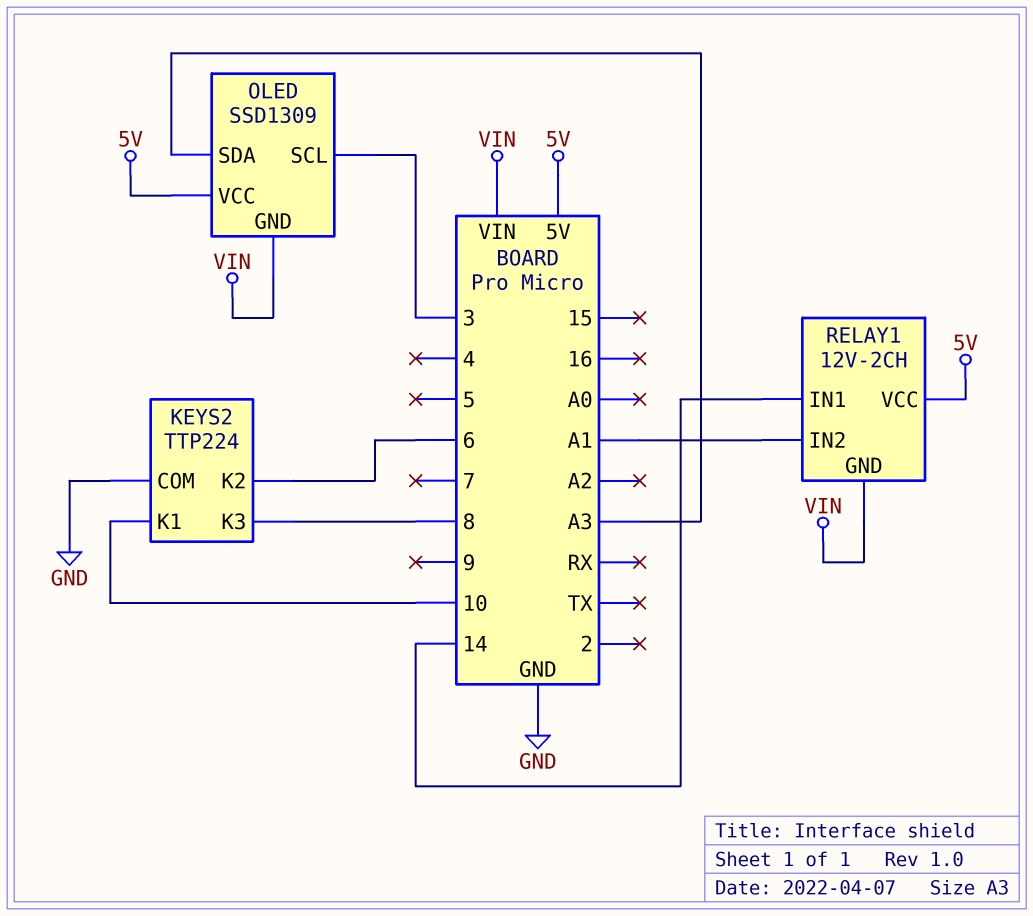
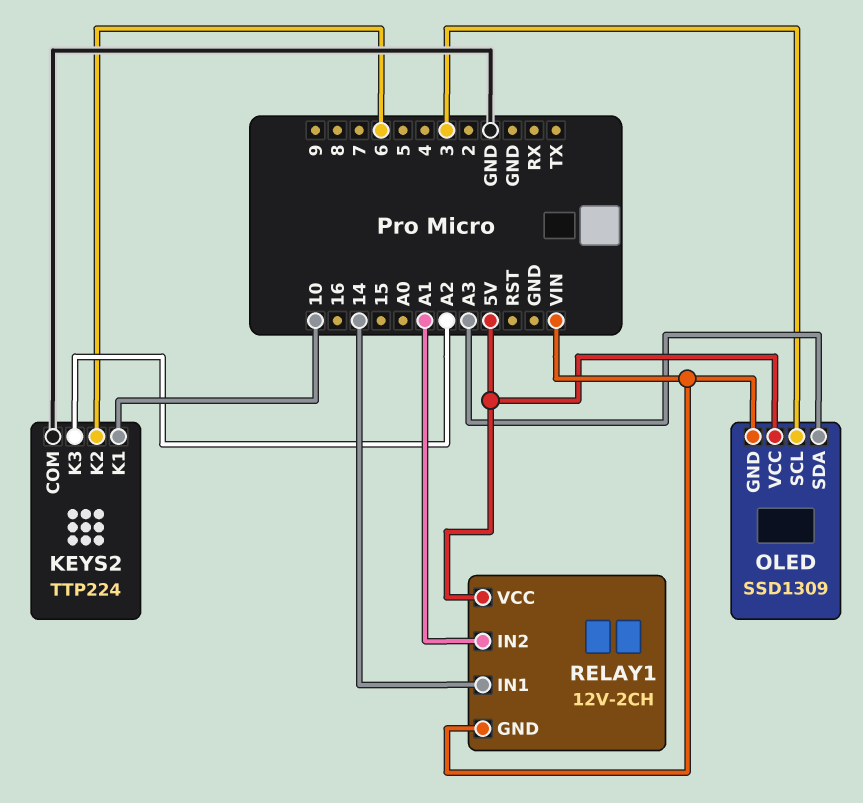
KEYS2 pin K3: 8 -> A2

